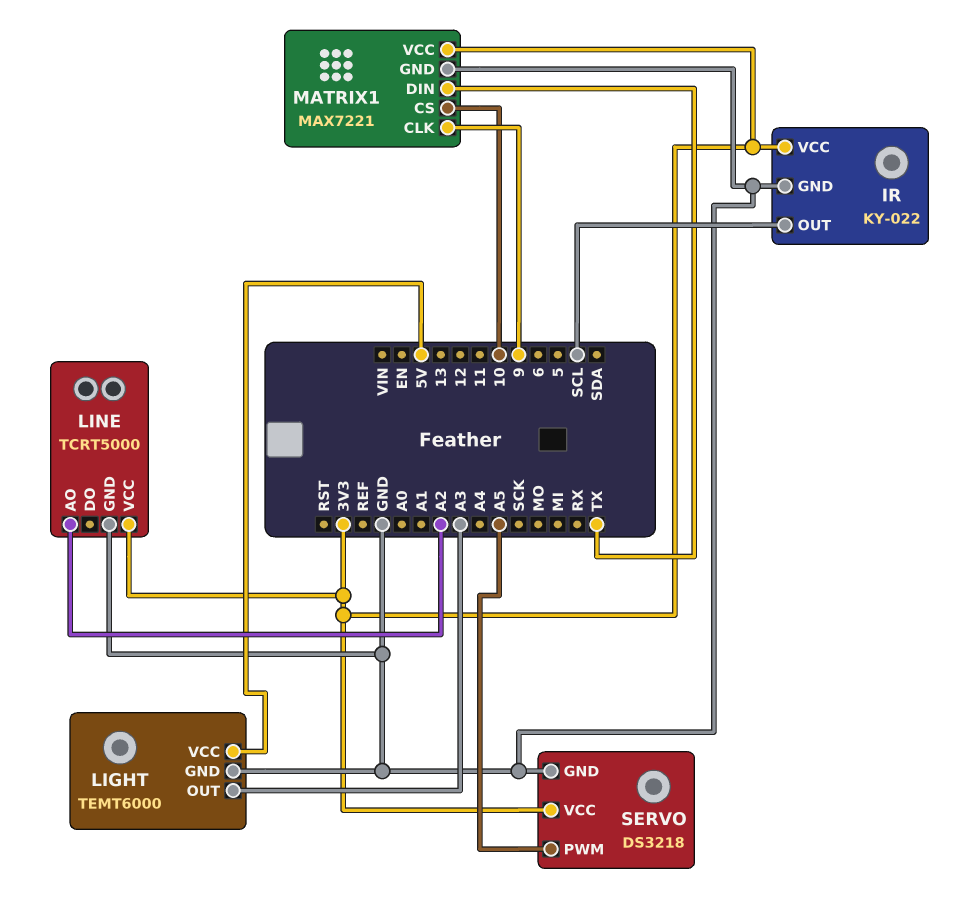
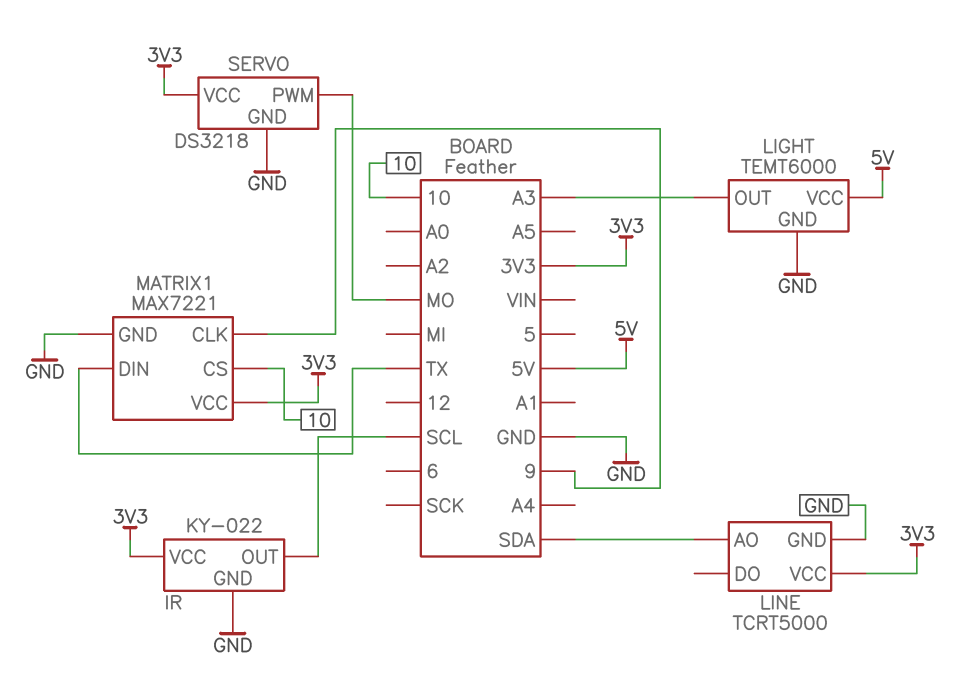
LINE pin AO: A2 -> SDA
SERVO pin PWM: A5 -> MO

